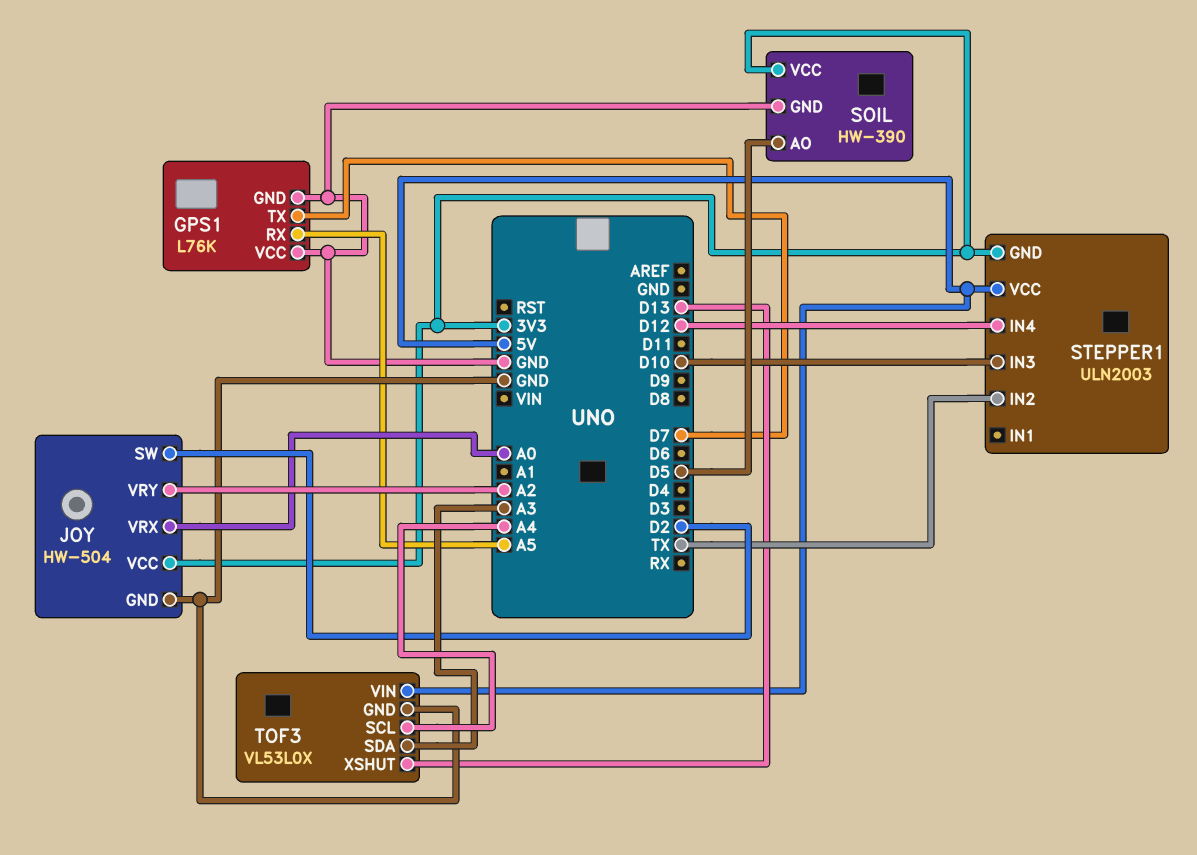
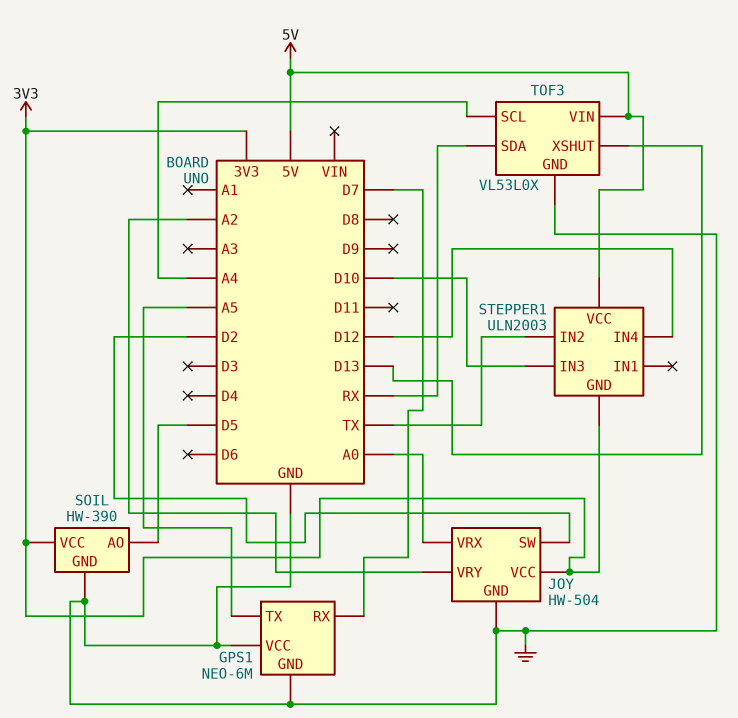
GPS1: L76K -> NEO-6M
GPS1 pin RX: A5 -> D7
GPS1 pin TX: D7 -> A5
TOF3 pin SDA: A3 -> RX

